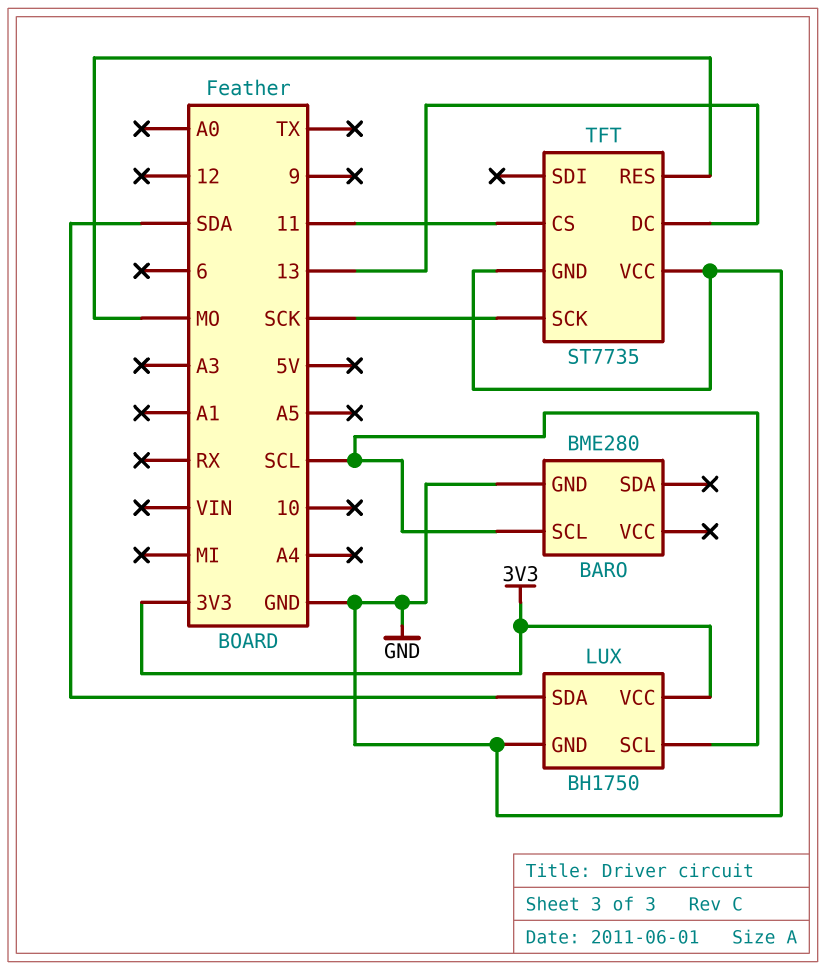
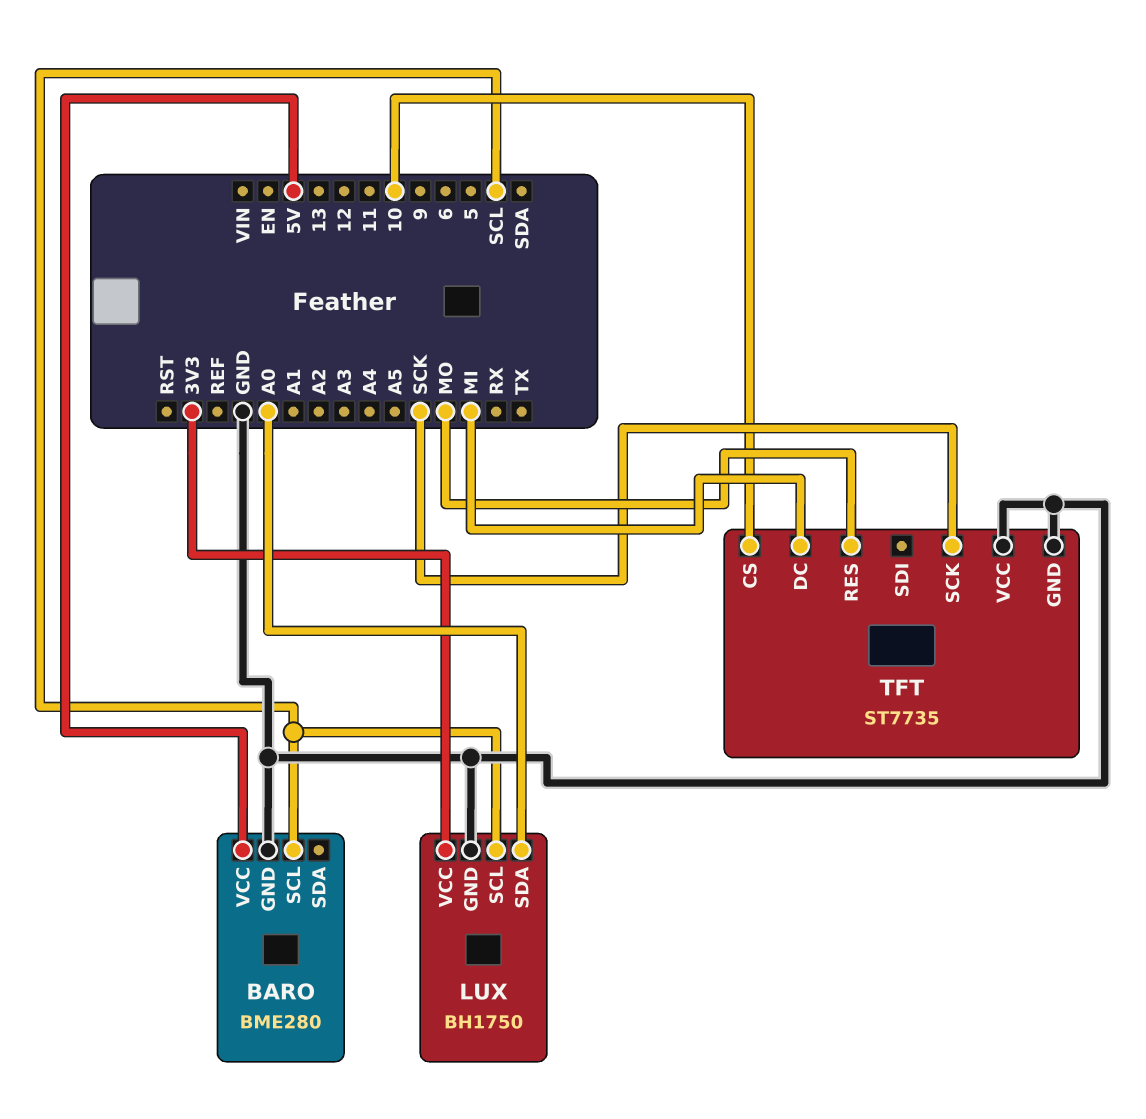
BARO pin VCC: none -> 5V
LUX pin SDA: SDA -> A0
TFT pin CS: 11 -> 10
TFT pin DC: 13 -> MI

